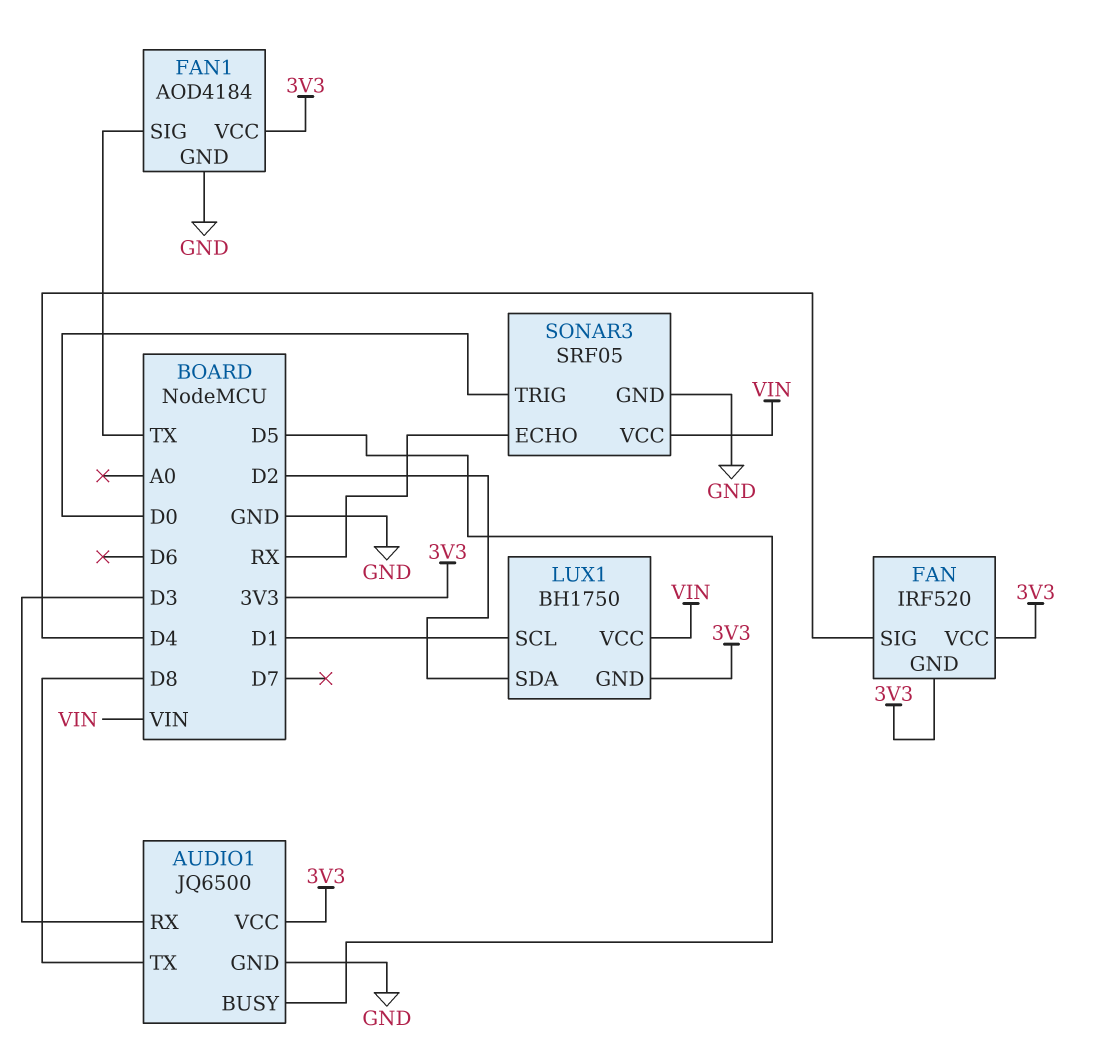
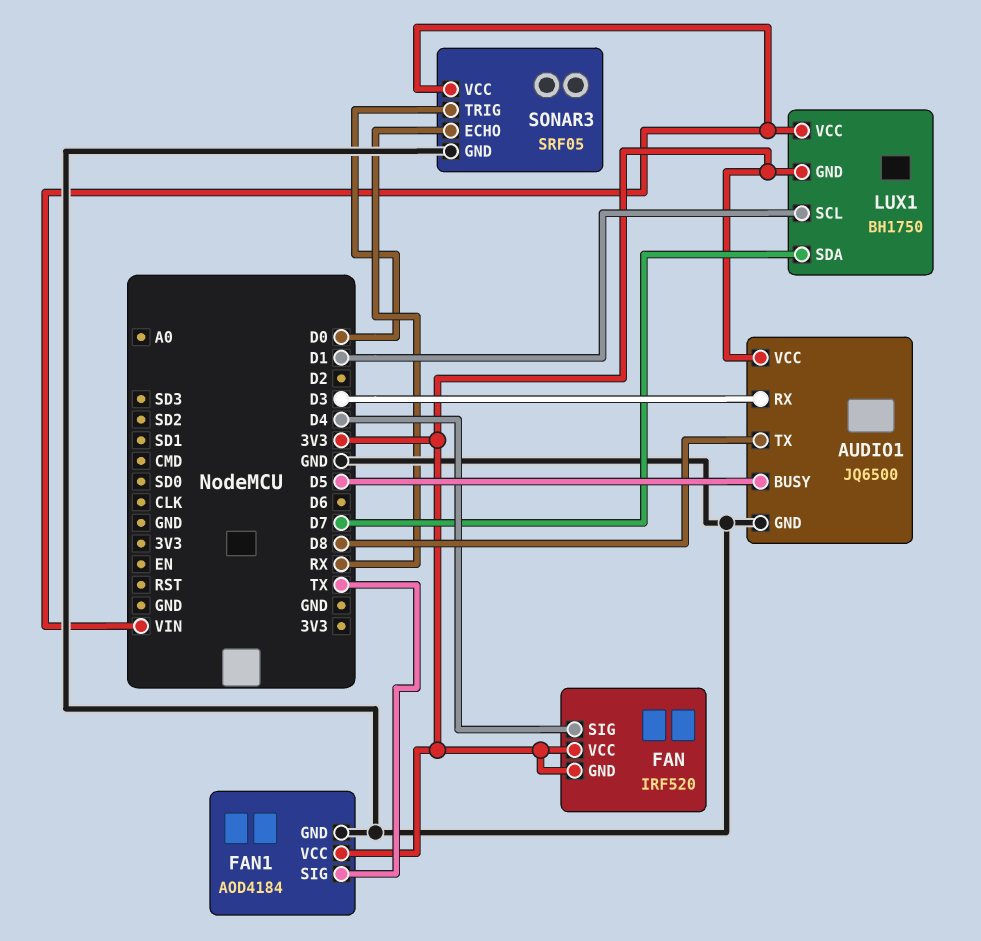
LUX1 pin SDA: D2 -> D7

